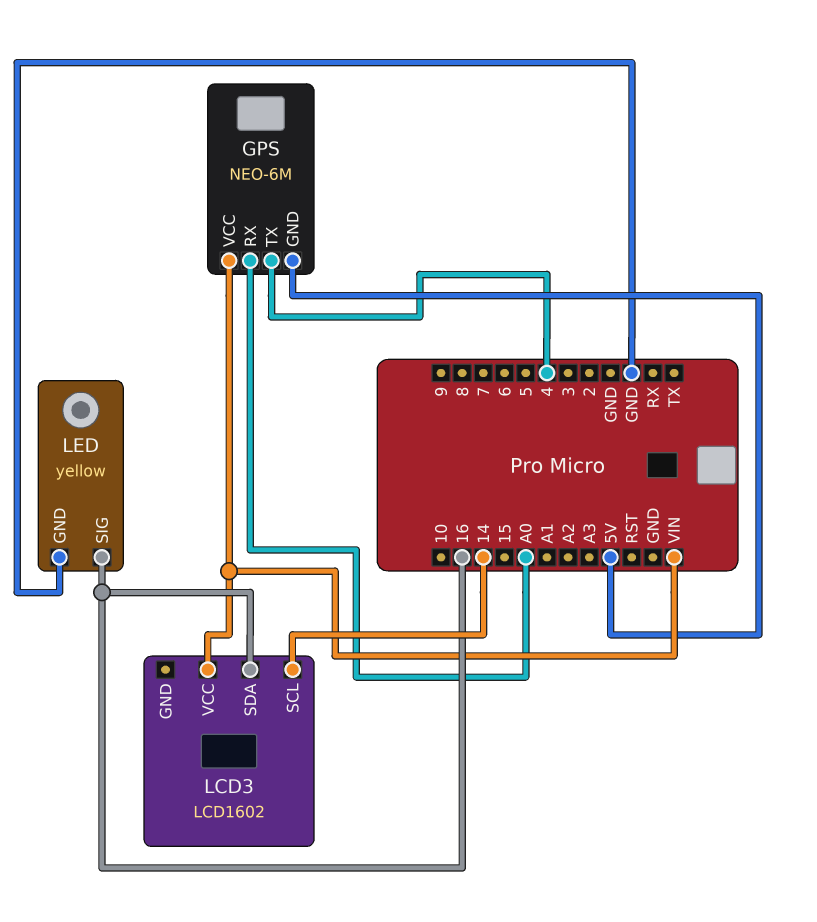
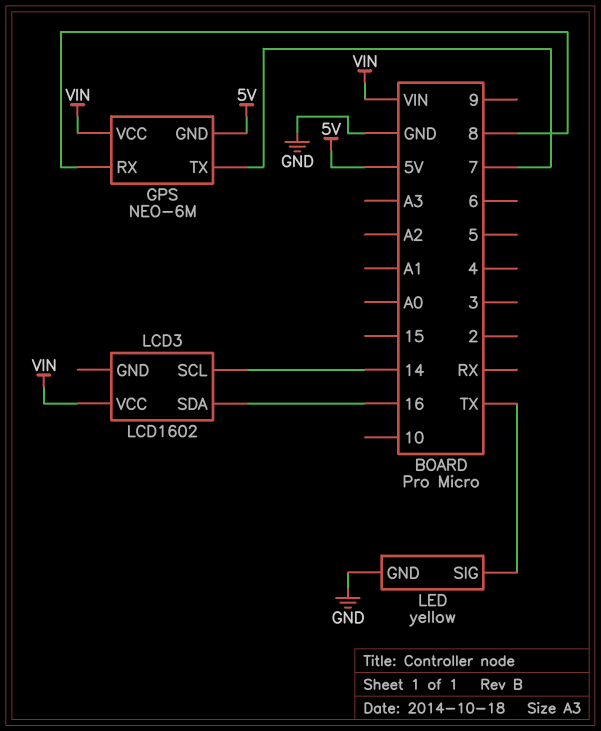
GPS pin RX: A0 -> 8
GPS pin TX: 4 -> 7
LED pin SIG: 16 -> TX

